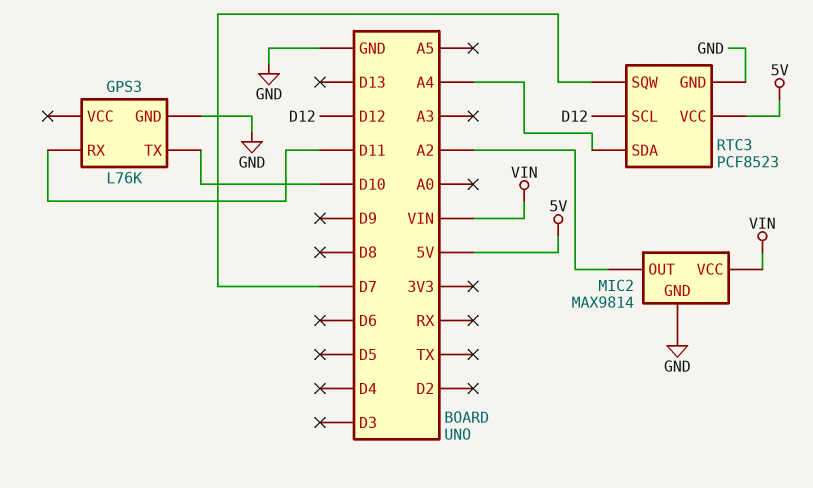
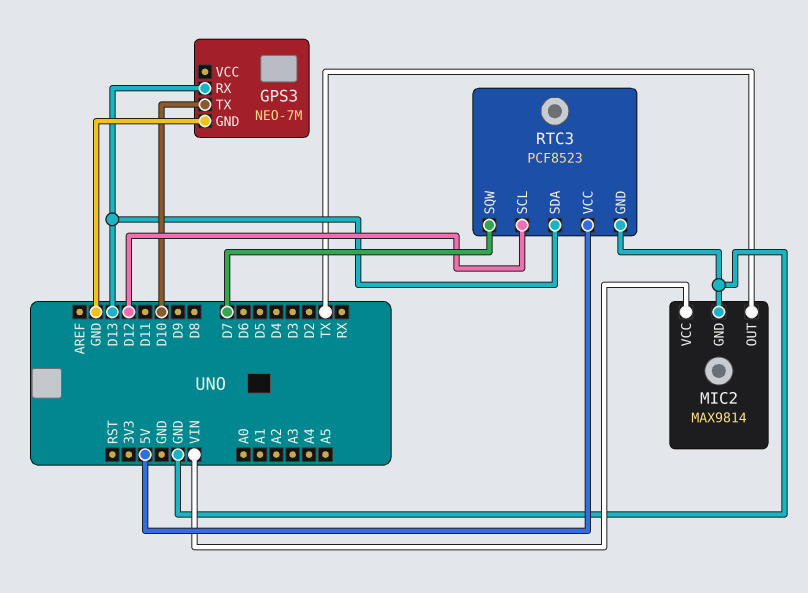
GPS3: L76K -> NEO-7M
GPS3 pin RX: D11 -> D13
MIC2 pin OUT: A2 -> TX
RTC3 pin SDA: A4 -> D13

